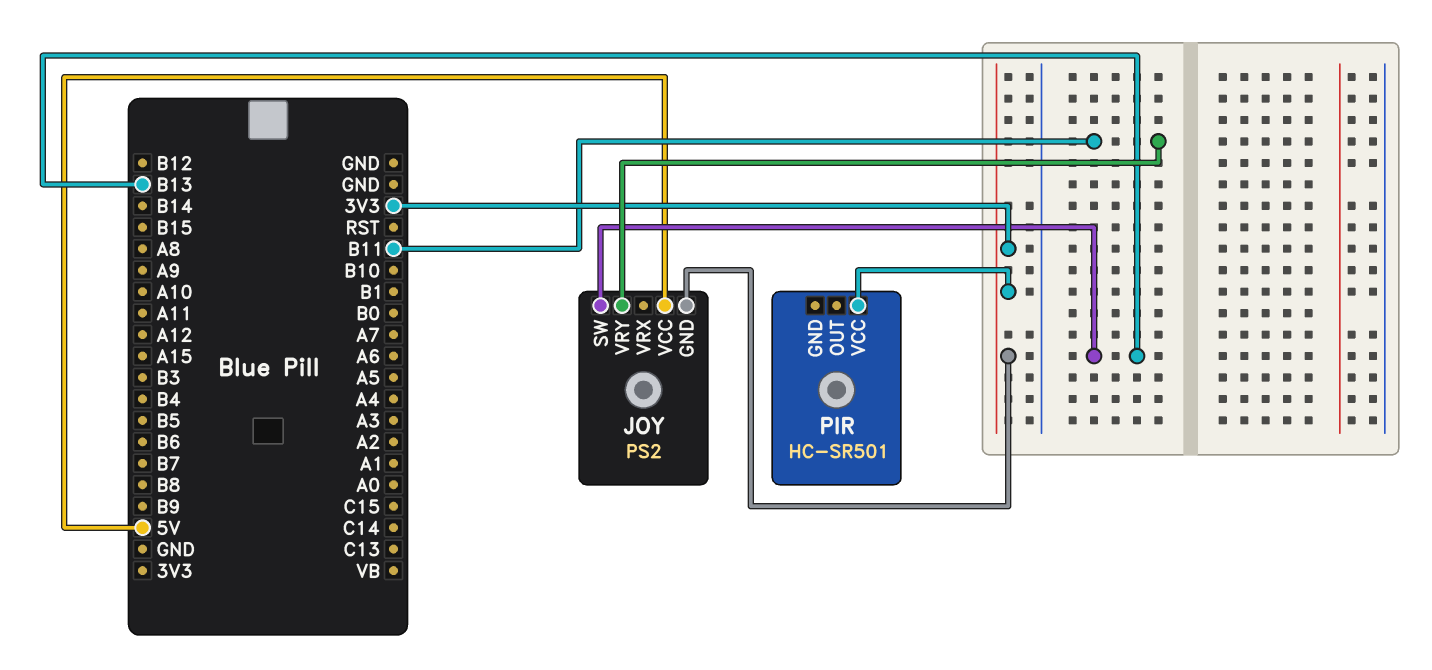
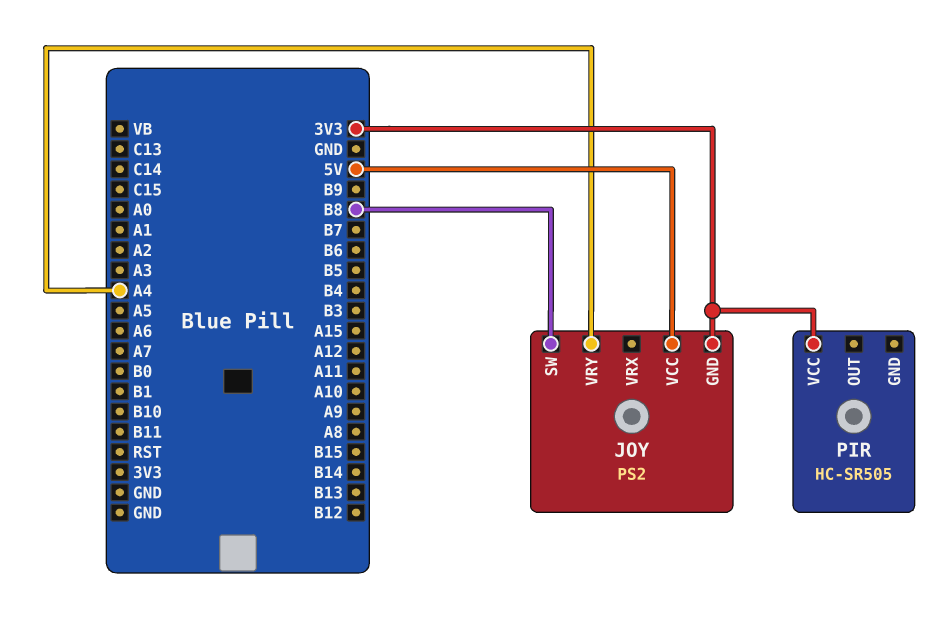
JOY pin SW: B13 -> B8
JOY pin VRY: B11 -> A4
PIR: HC-SR501 -> HC-SR505

